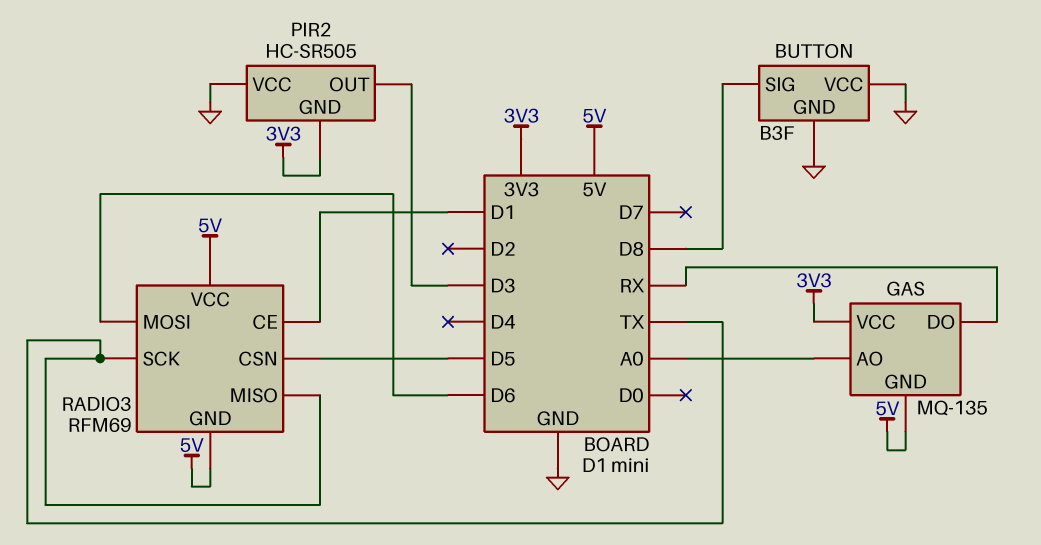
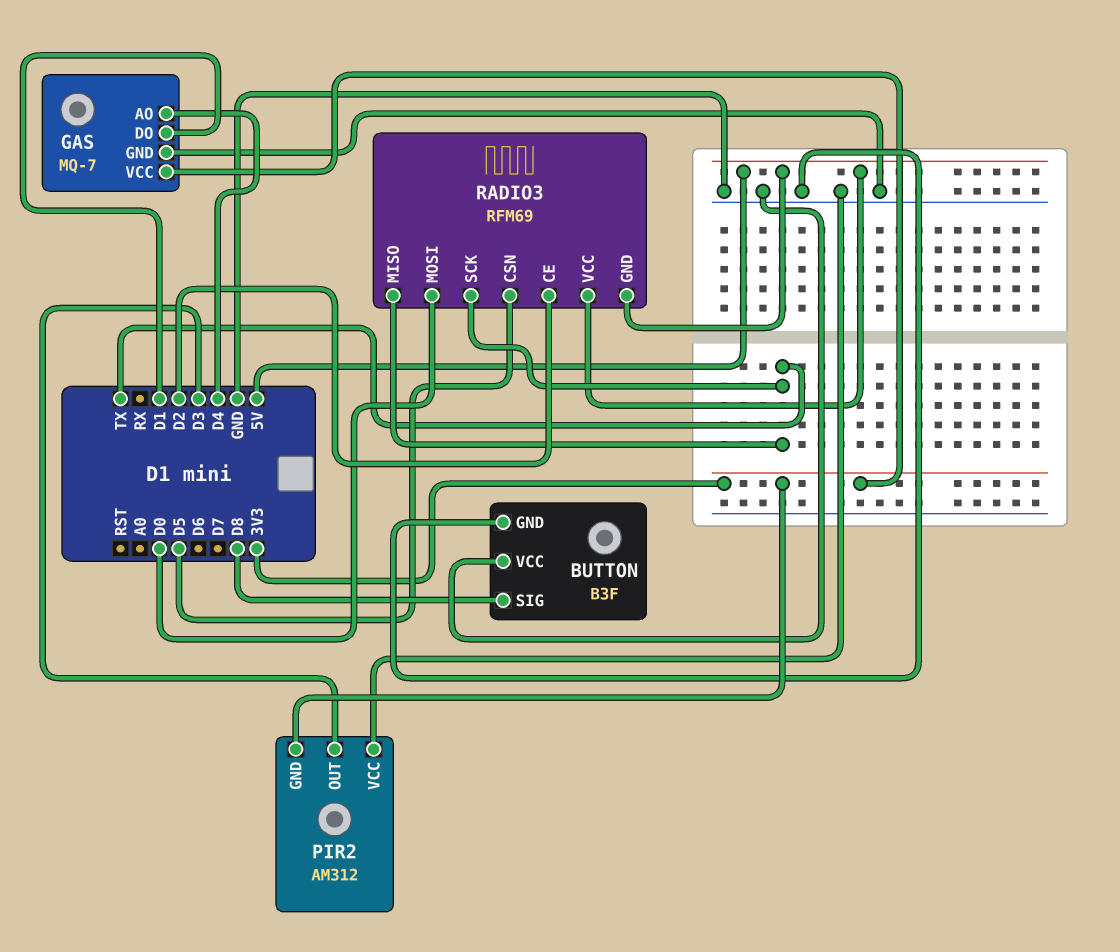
GAS: MQ-135 -> MQ-7
GAS pin AO: A0 -> D4
GAS pin DO: RX -> D1
GAS pin GND: 5V -> GND
PIR2: HC-SR505 -> AM312
RADIO3 pin CE: D1 -> D2
RADIO3 pin MOSI: D6 -> D0

